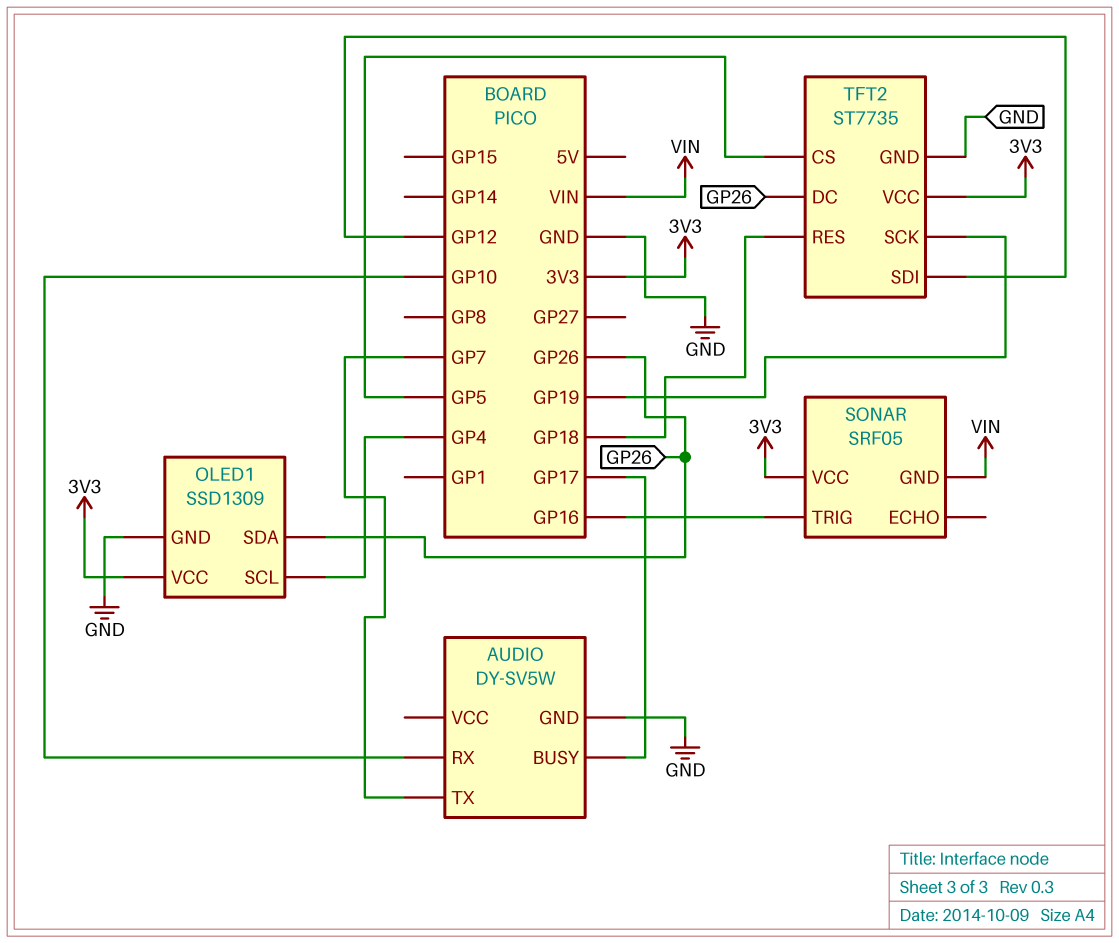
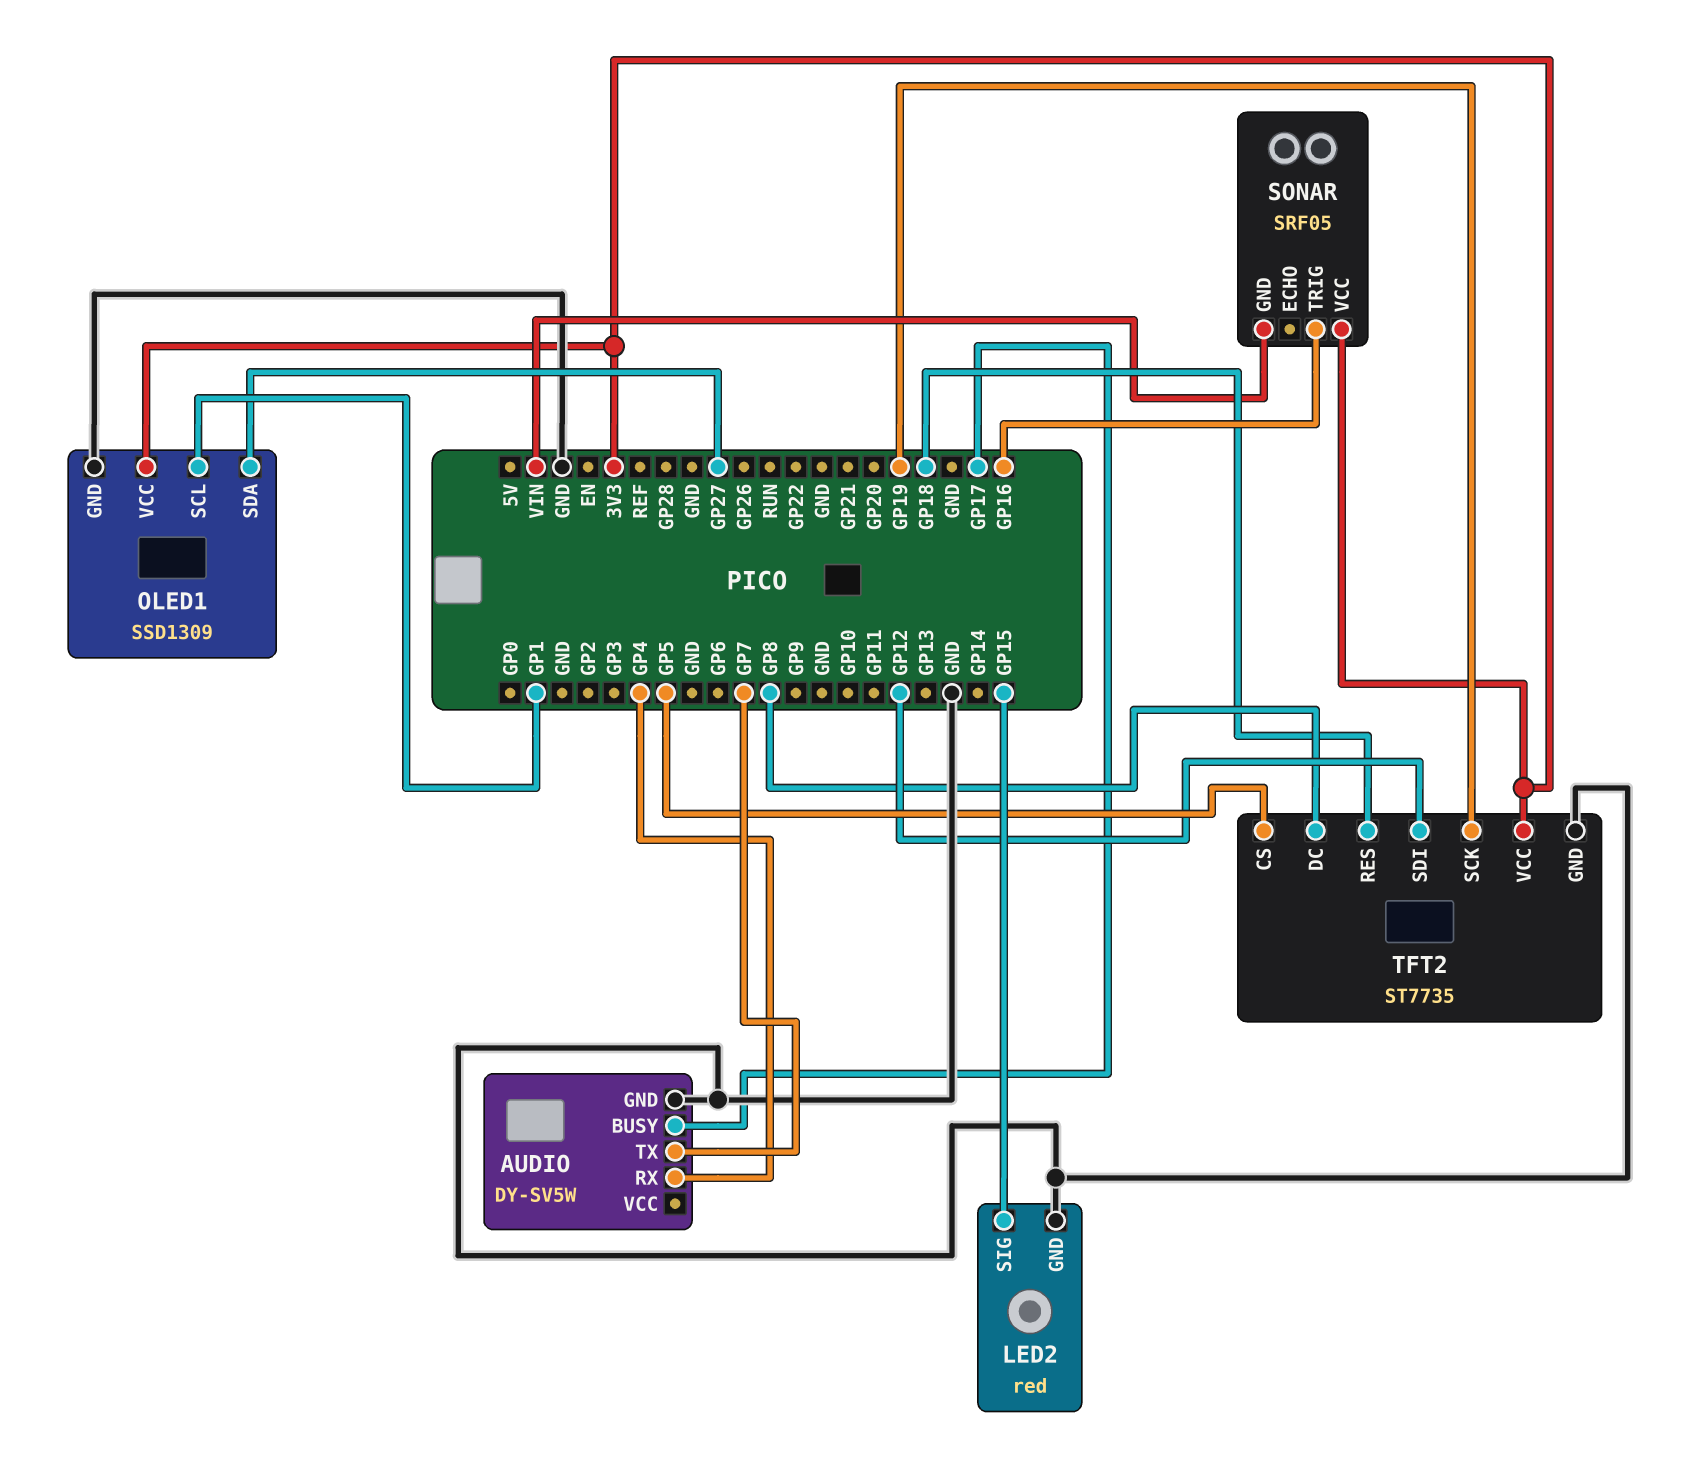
AUDIO pin RX: GP10 -> GP4
LED2: none -> red
LED2 pin GND: none -> GND
LED2 pin SIG: none -> GP15
OLED1 pin SCL: GP4 -> GP1
OLED1 pin SDA: GP26 -> GP27
TFT2 pin DC: GP26 -> GP8

